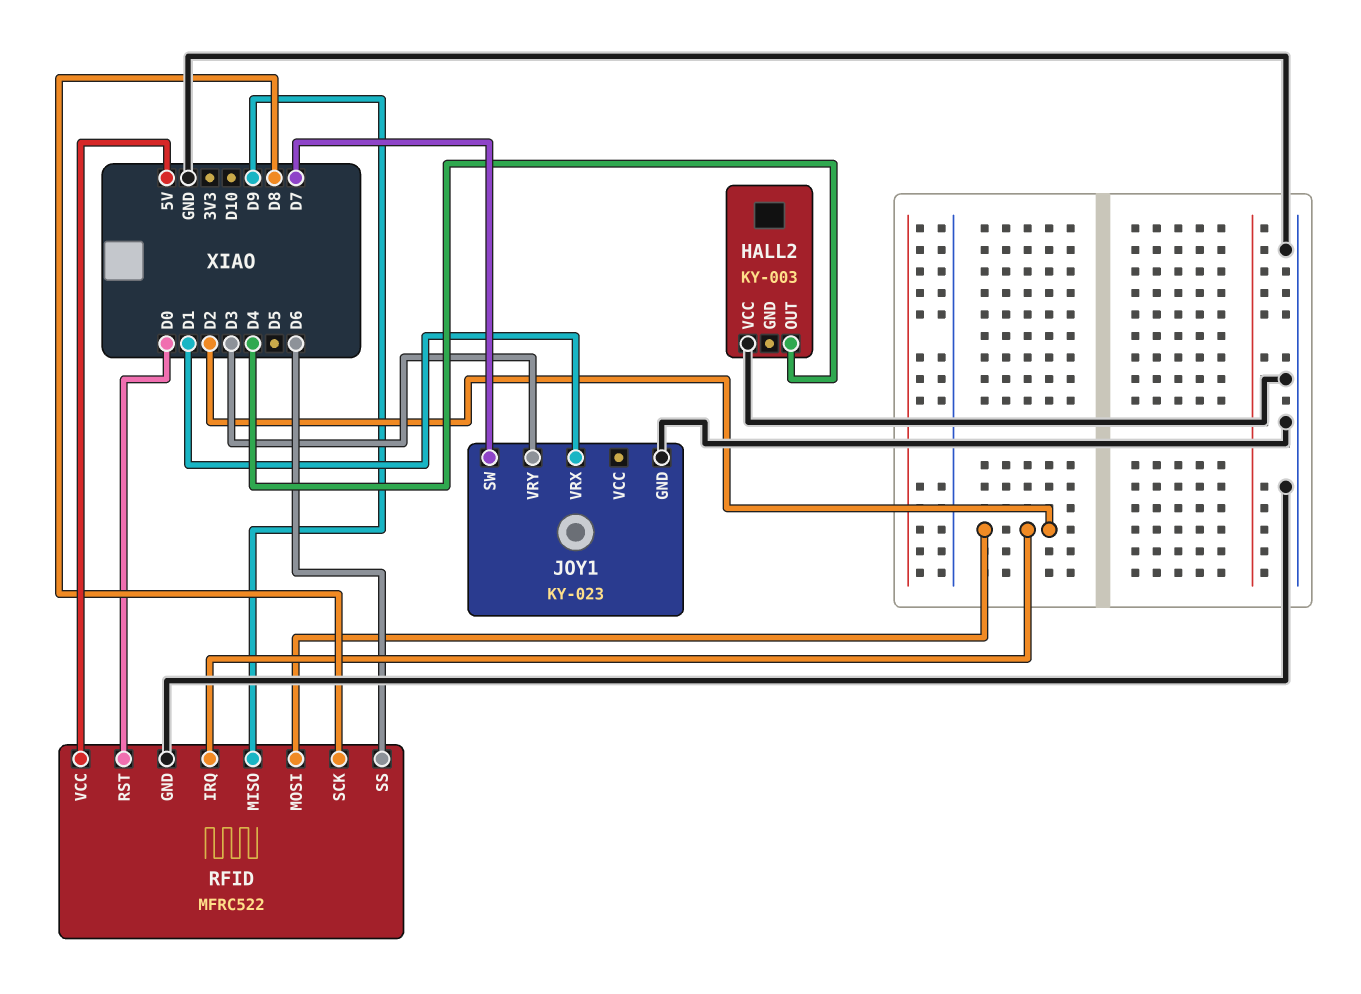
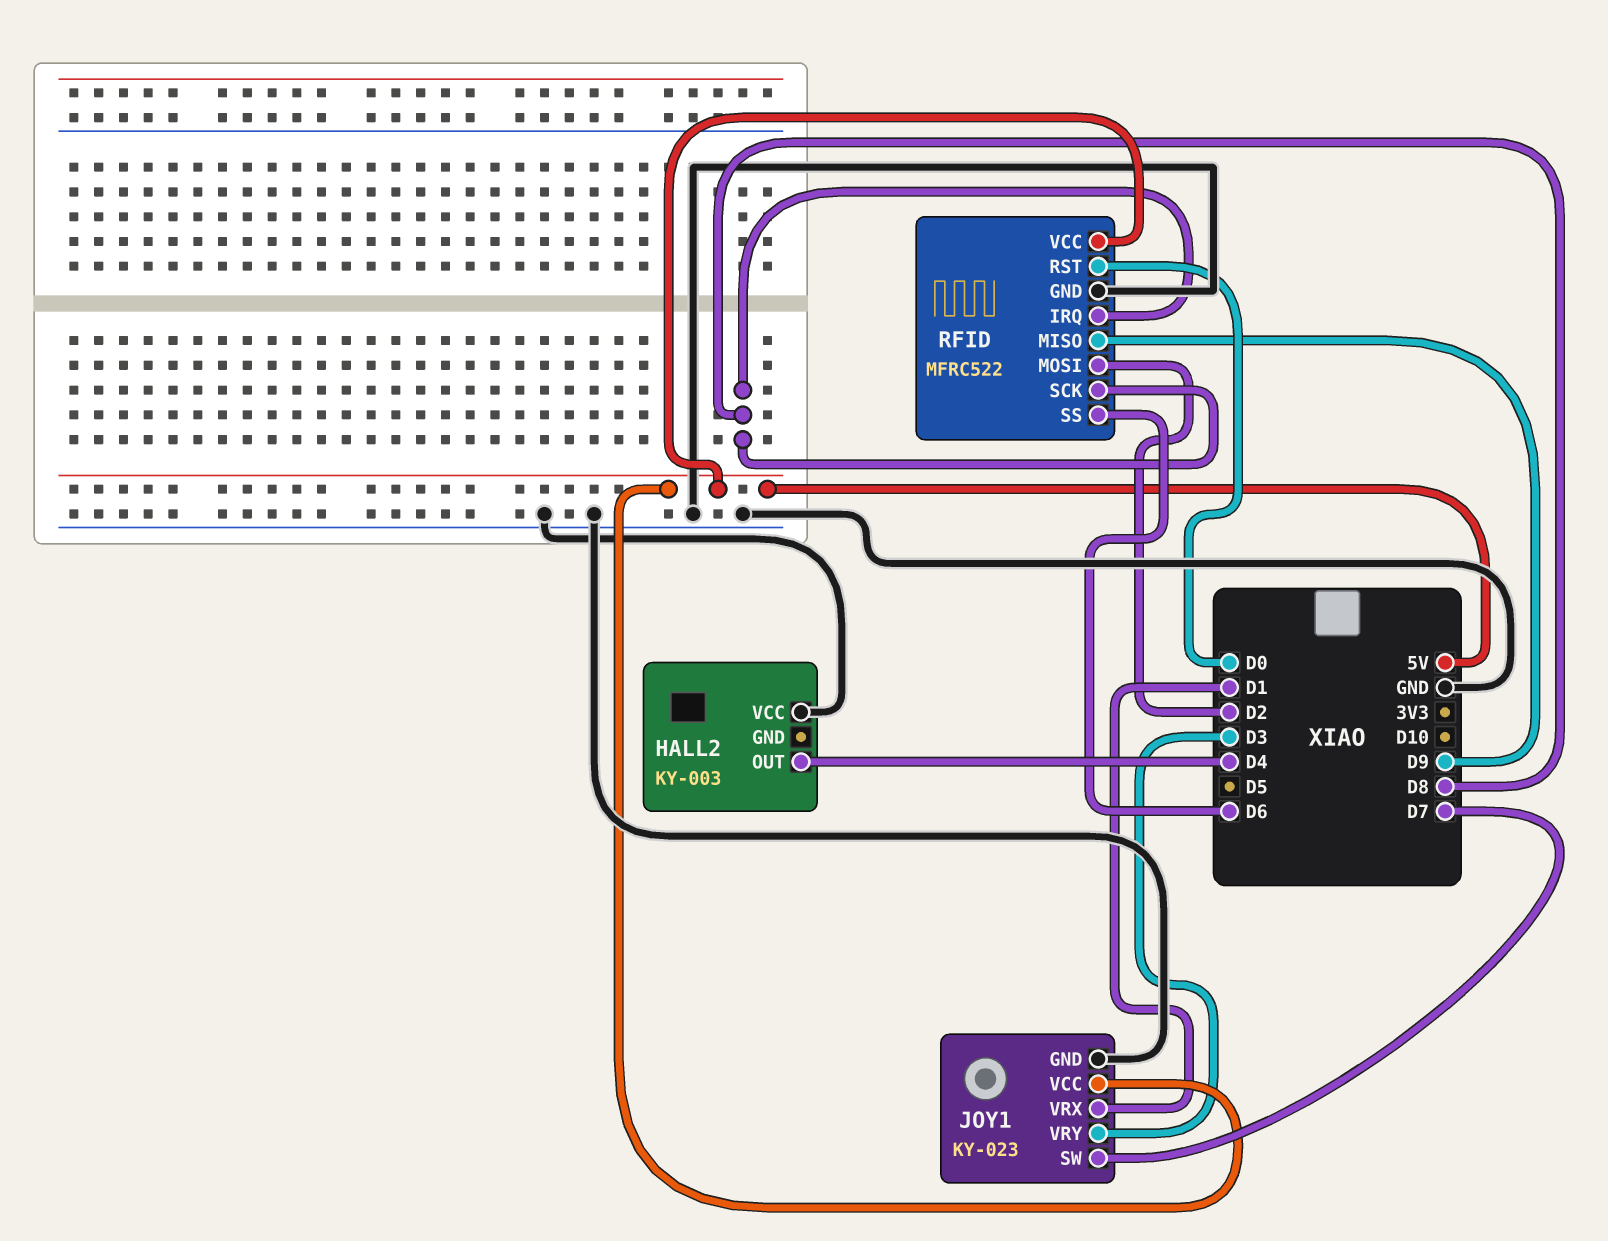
JOY1 pin VCC: none -> 5V
RFID pin IRQ: D2 -> D8

